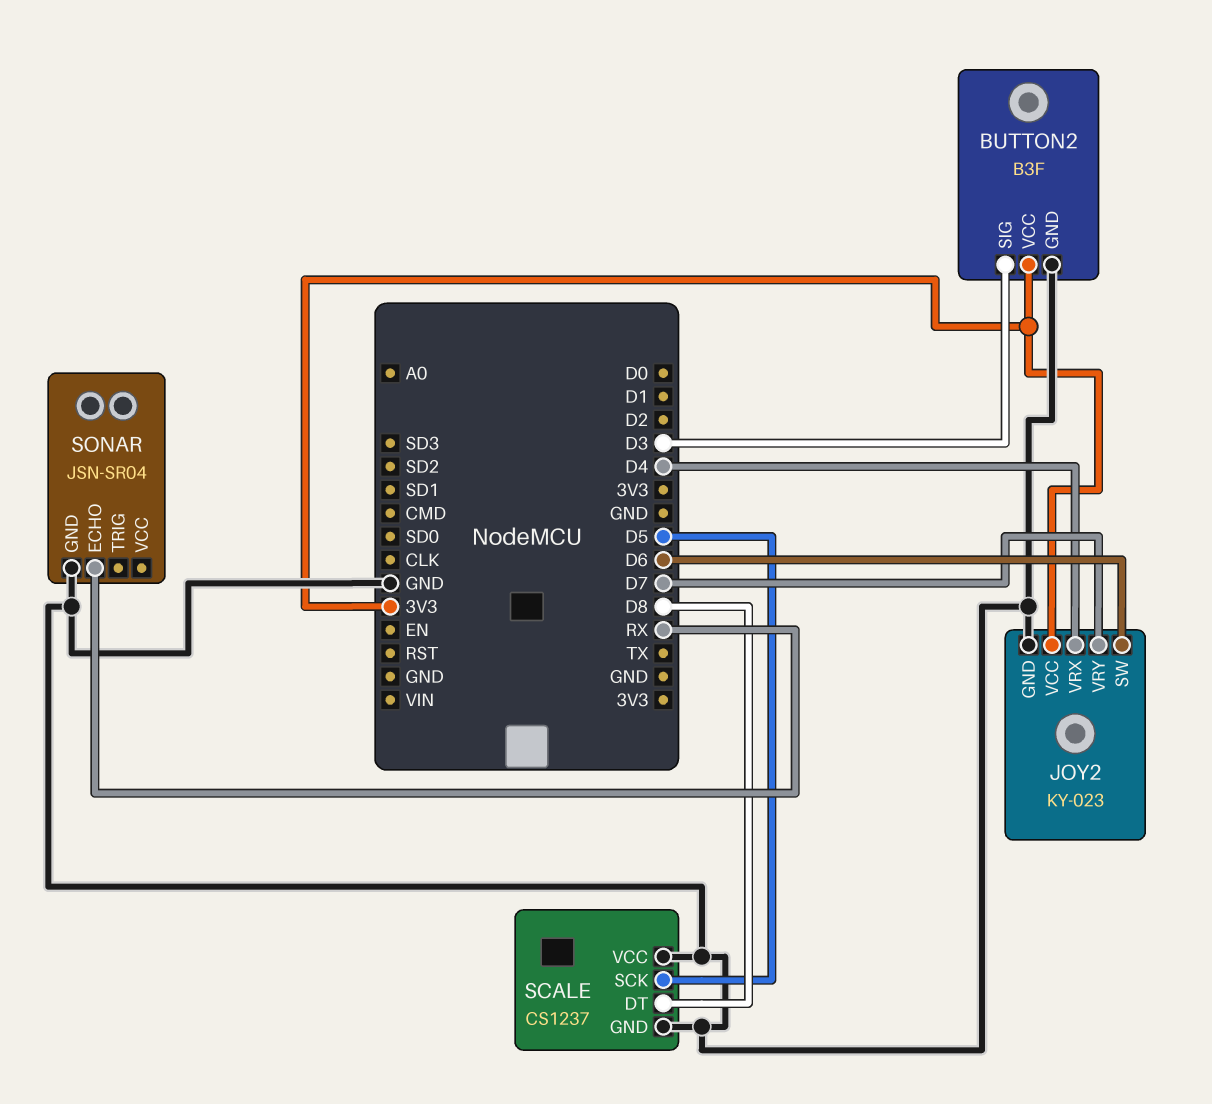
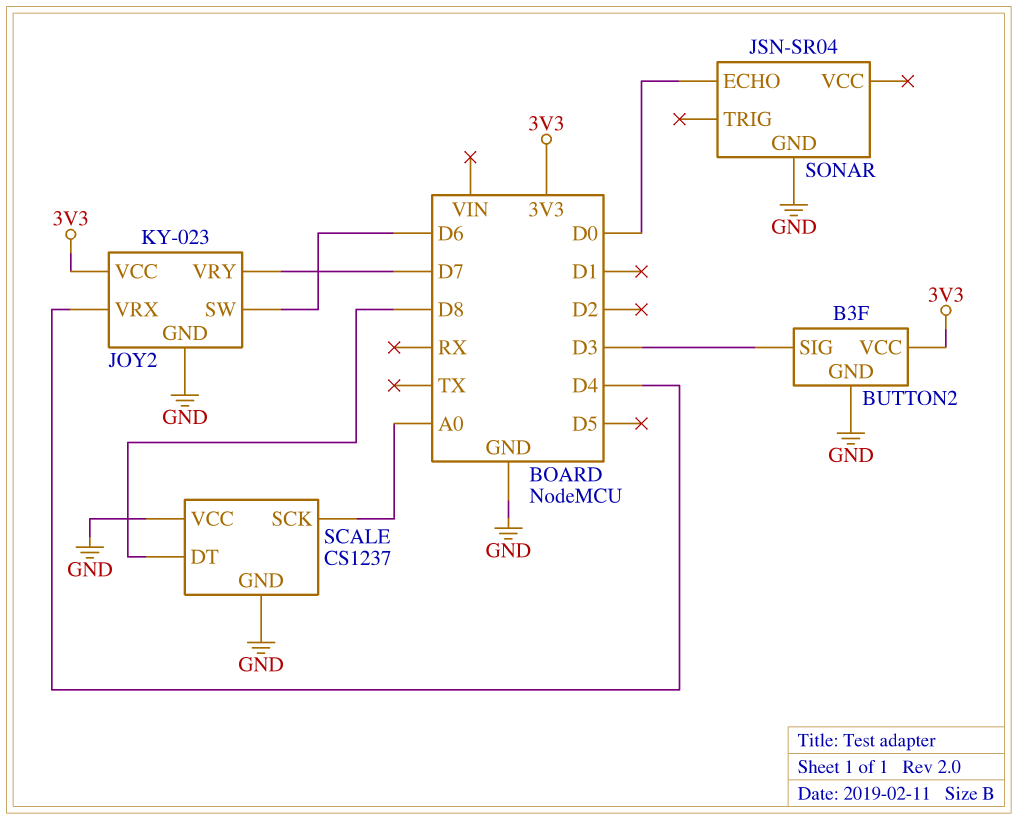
SCALE pin SCK: D5 -> A0
SONAR pin ECHO: RX -> D0

